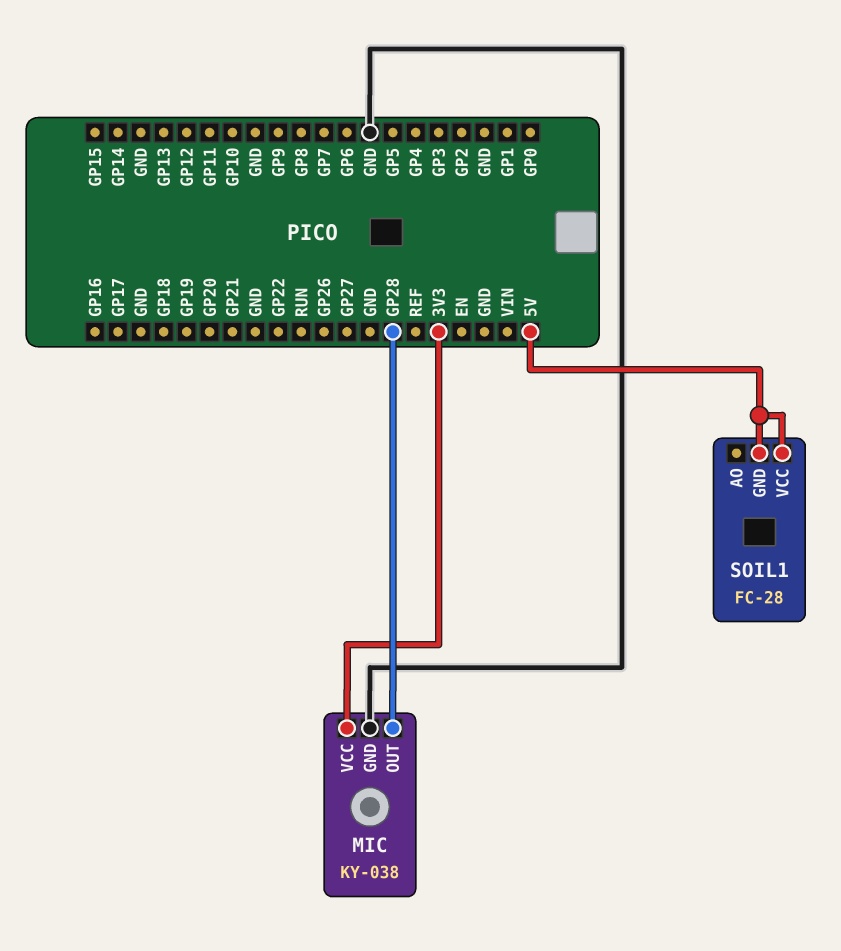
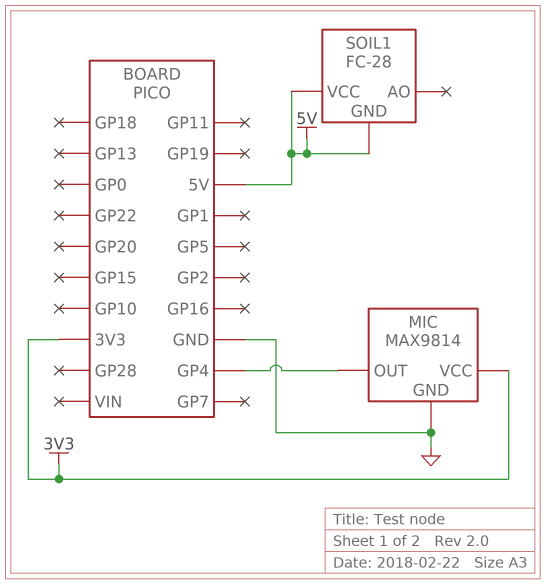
MIC: KY-038 -> MAX9814
MIC pin OUT: GP28 -> GP4

